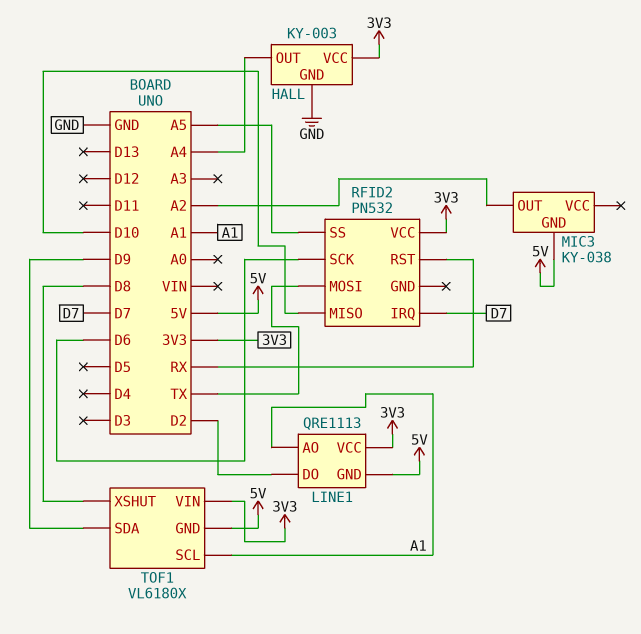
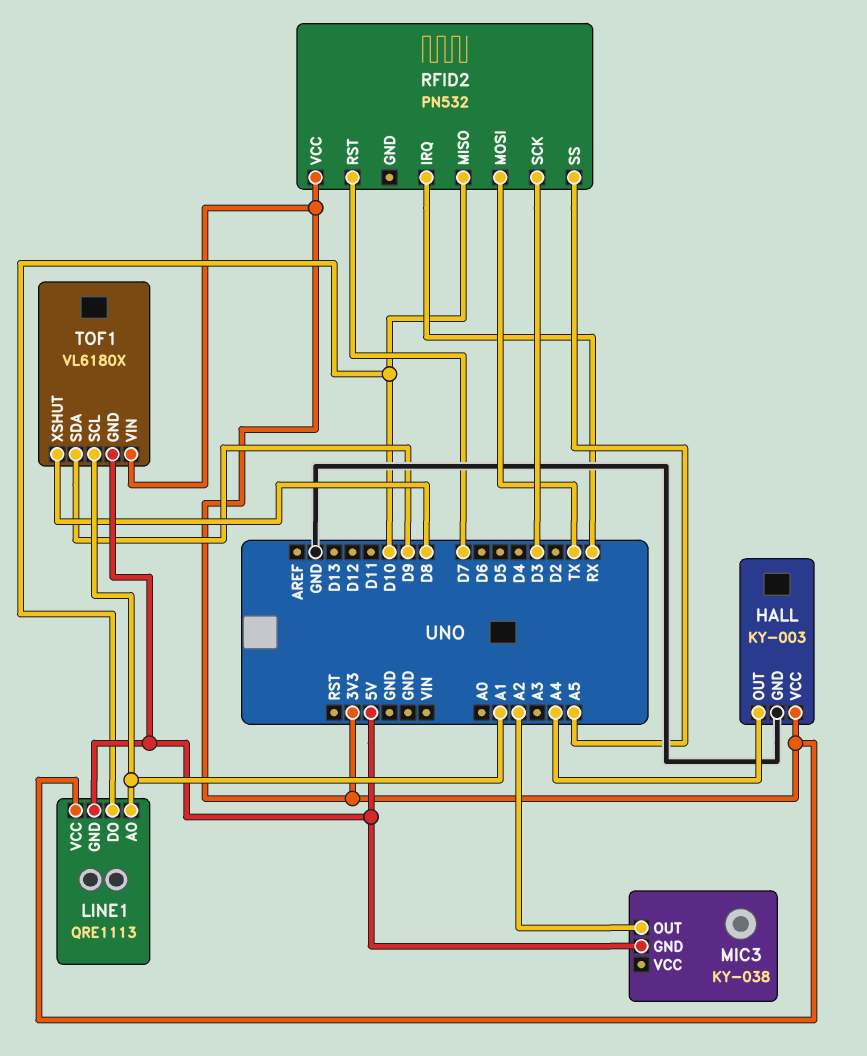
LINE1 pin DO: D2 -> D10
RFID2 pin IRQ: D7 -> RX
RFID2 pin RST: RX -> D7
RFID2 pin SCK: D6 -> D3

